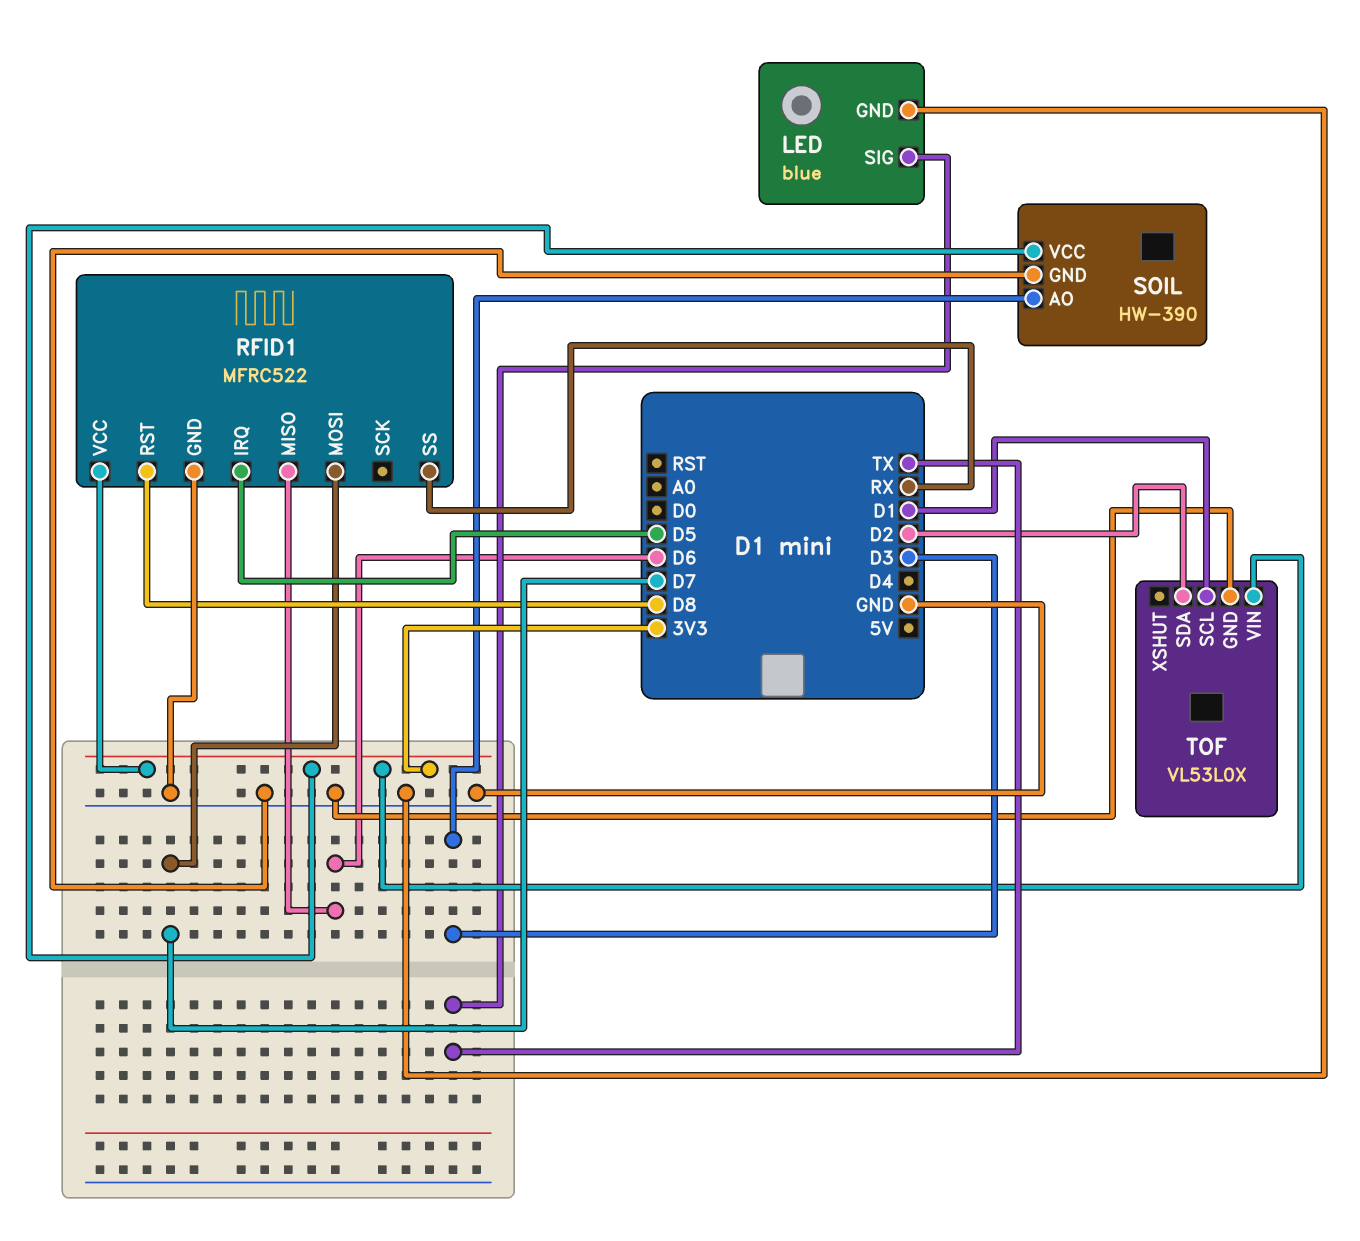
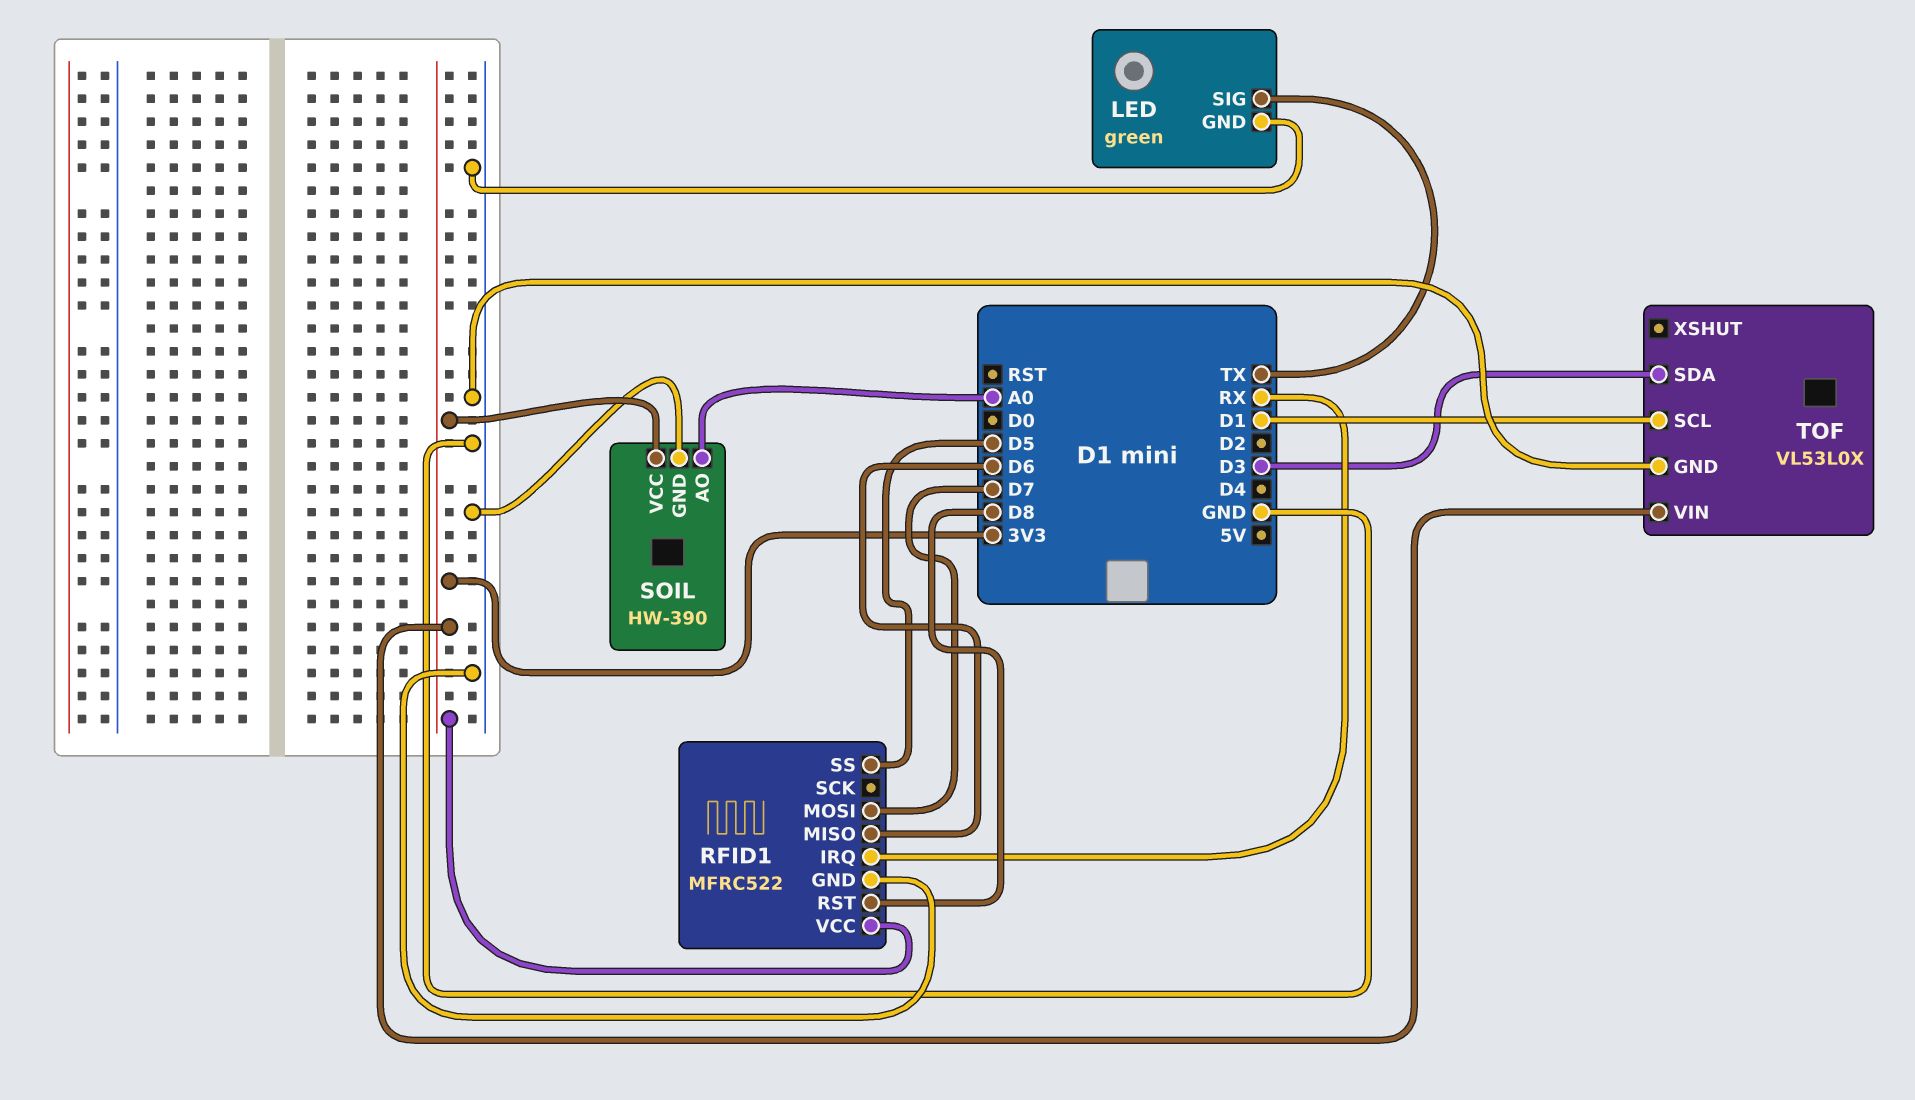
LED: blue -> green
RFID1 pin IRQ: D5 -> RX
RFID1 pin SS: RX -> D5
SOIL pin AO: D3 -> A0
TOF pin SDA: D2 -> D3

